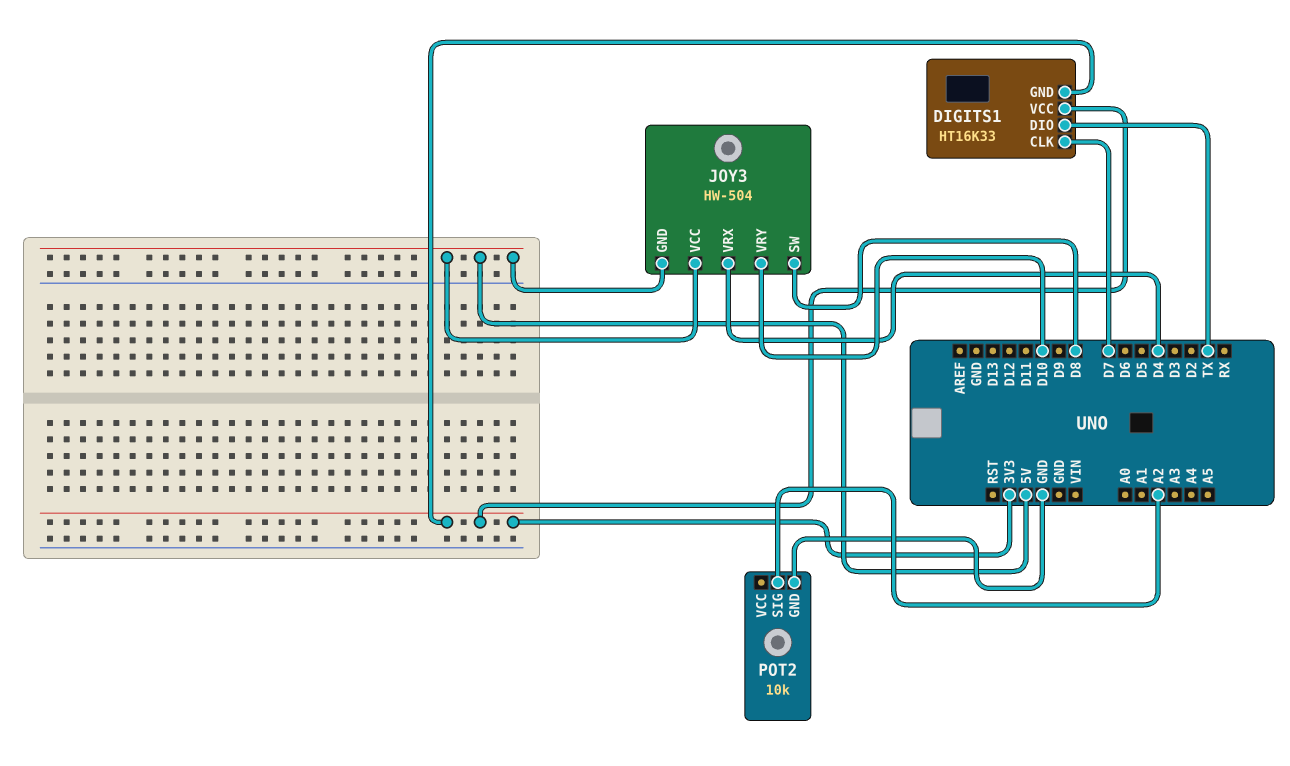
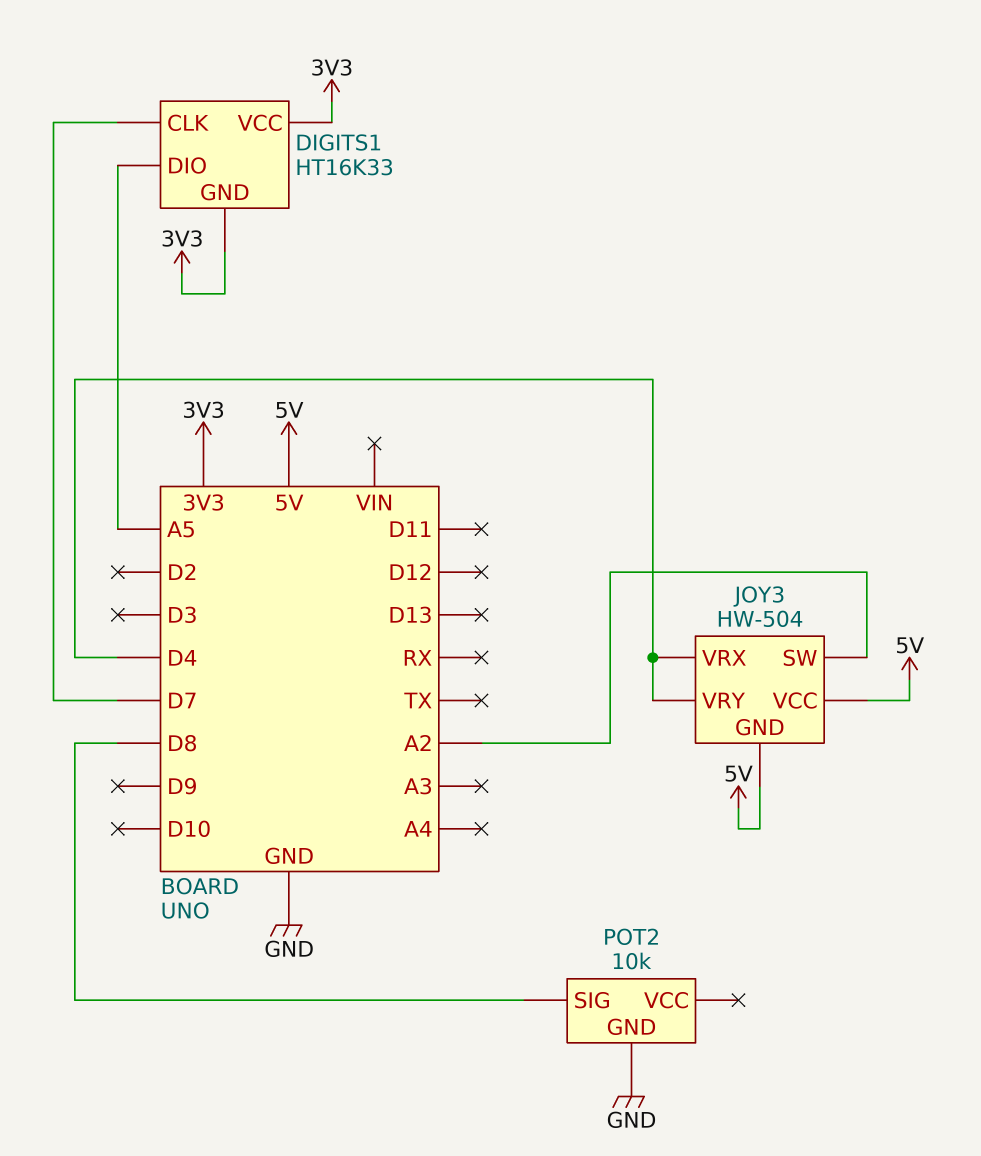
DIGITS1 pin DIO: TX -> A5
JOY3 pin SW: D8 -> A2
JOY3 pin VRY: D10 -> D4
POT2 pin SIG: A2 -> D8

